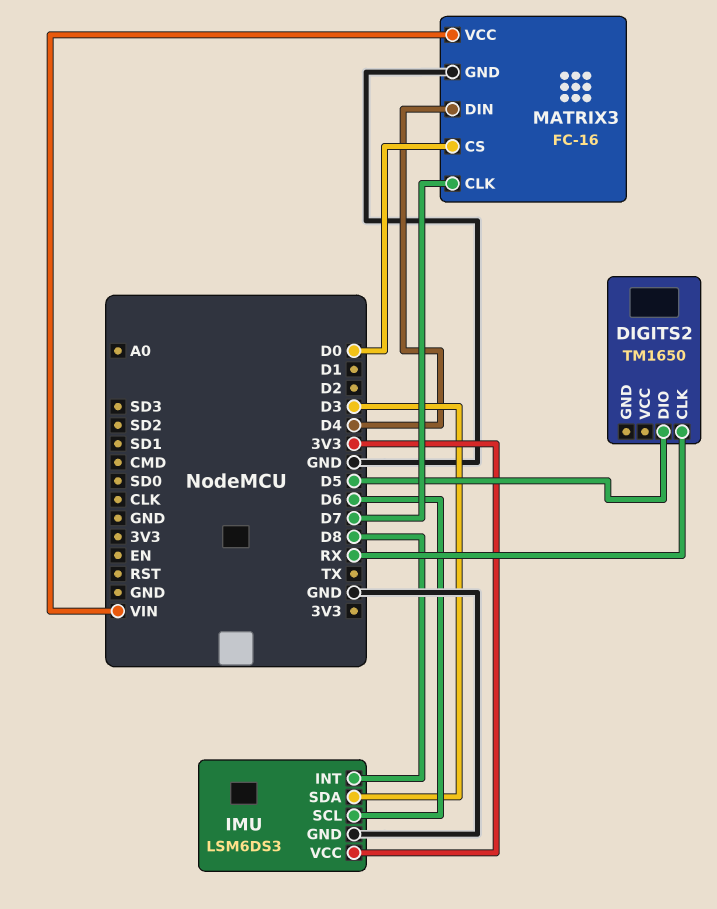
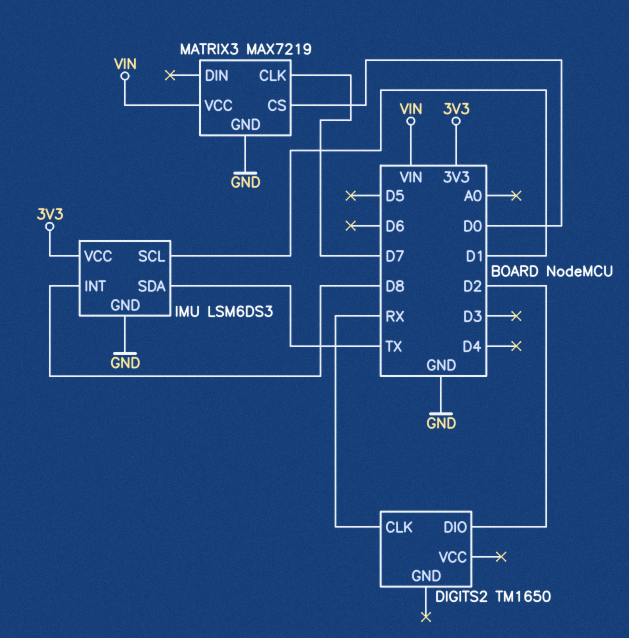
DIGITS2 pin DIO: D5 -> D2
IMU pin SCL: D6 -> D1
IMU pin SDA: D3 -> TX
MATRIX3: FC-16 -> MAX7219
MATRIX3 pin DIN: D4 -> none

